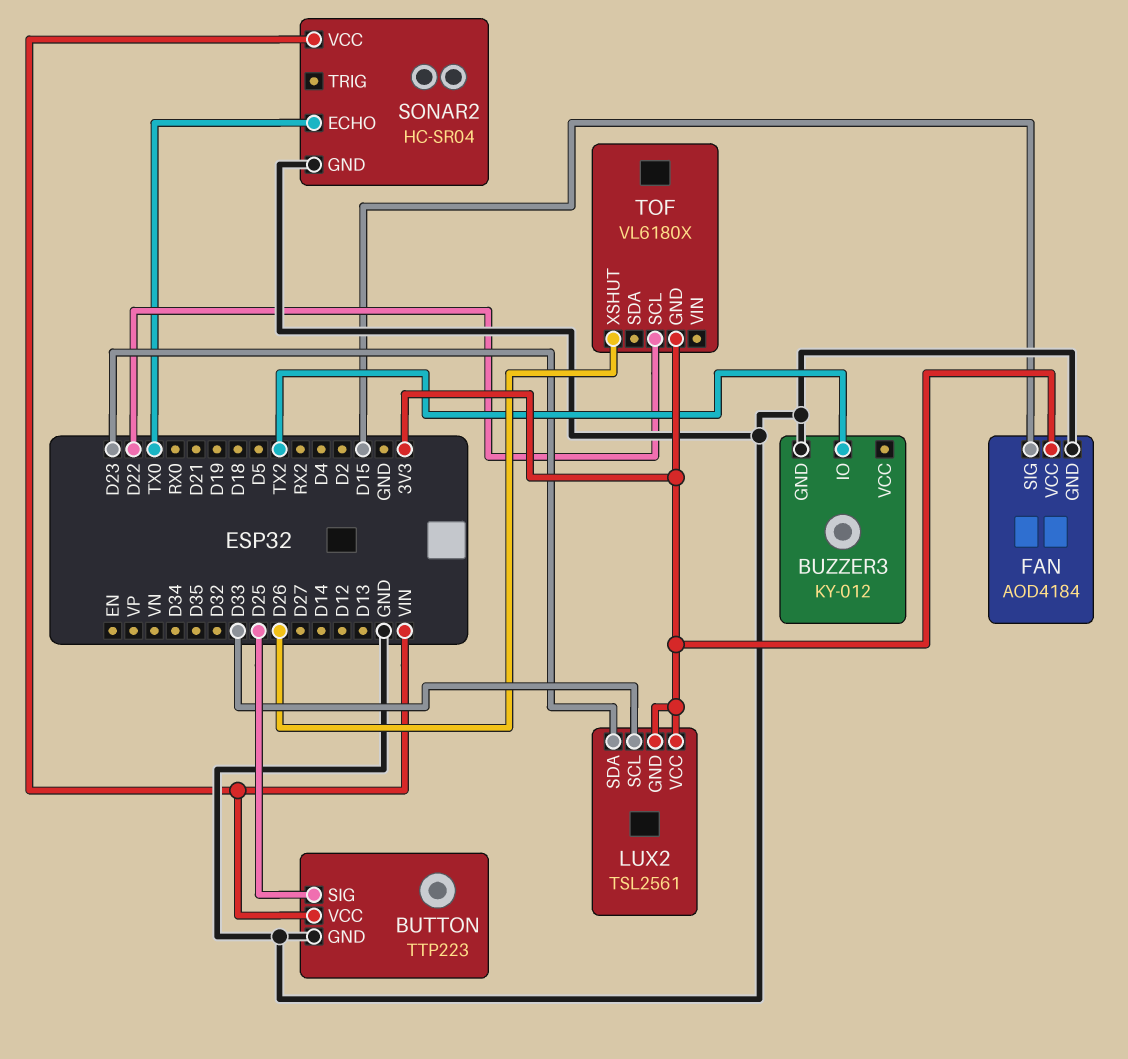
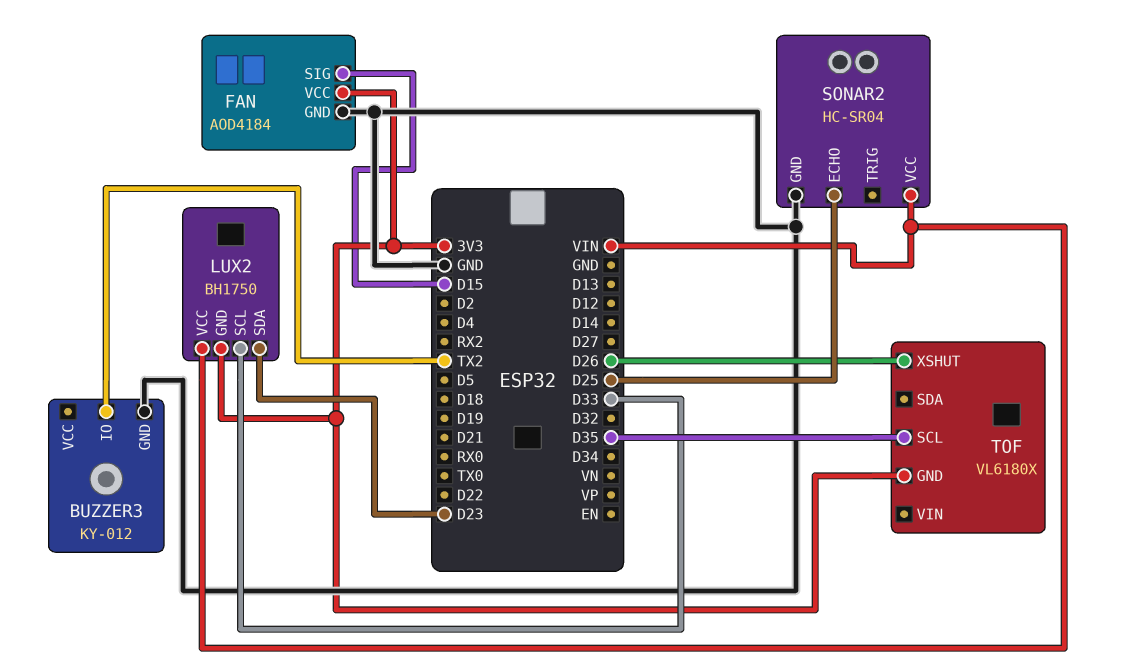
BUTTON: TTP223 -> none
BUTTON pin GND: GND -> none
BUTTON pin SIG: D25 -> none
BUTTON pin VCC: VIN -> none
LUX2: TSL2561 -> BH1750
LUX2 pin VCC: 3V3 -> VIN
SONAR2 pin ECHO: TX0 -> D25
TOF pin SCL: D22 -> D35

